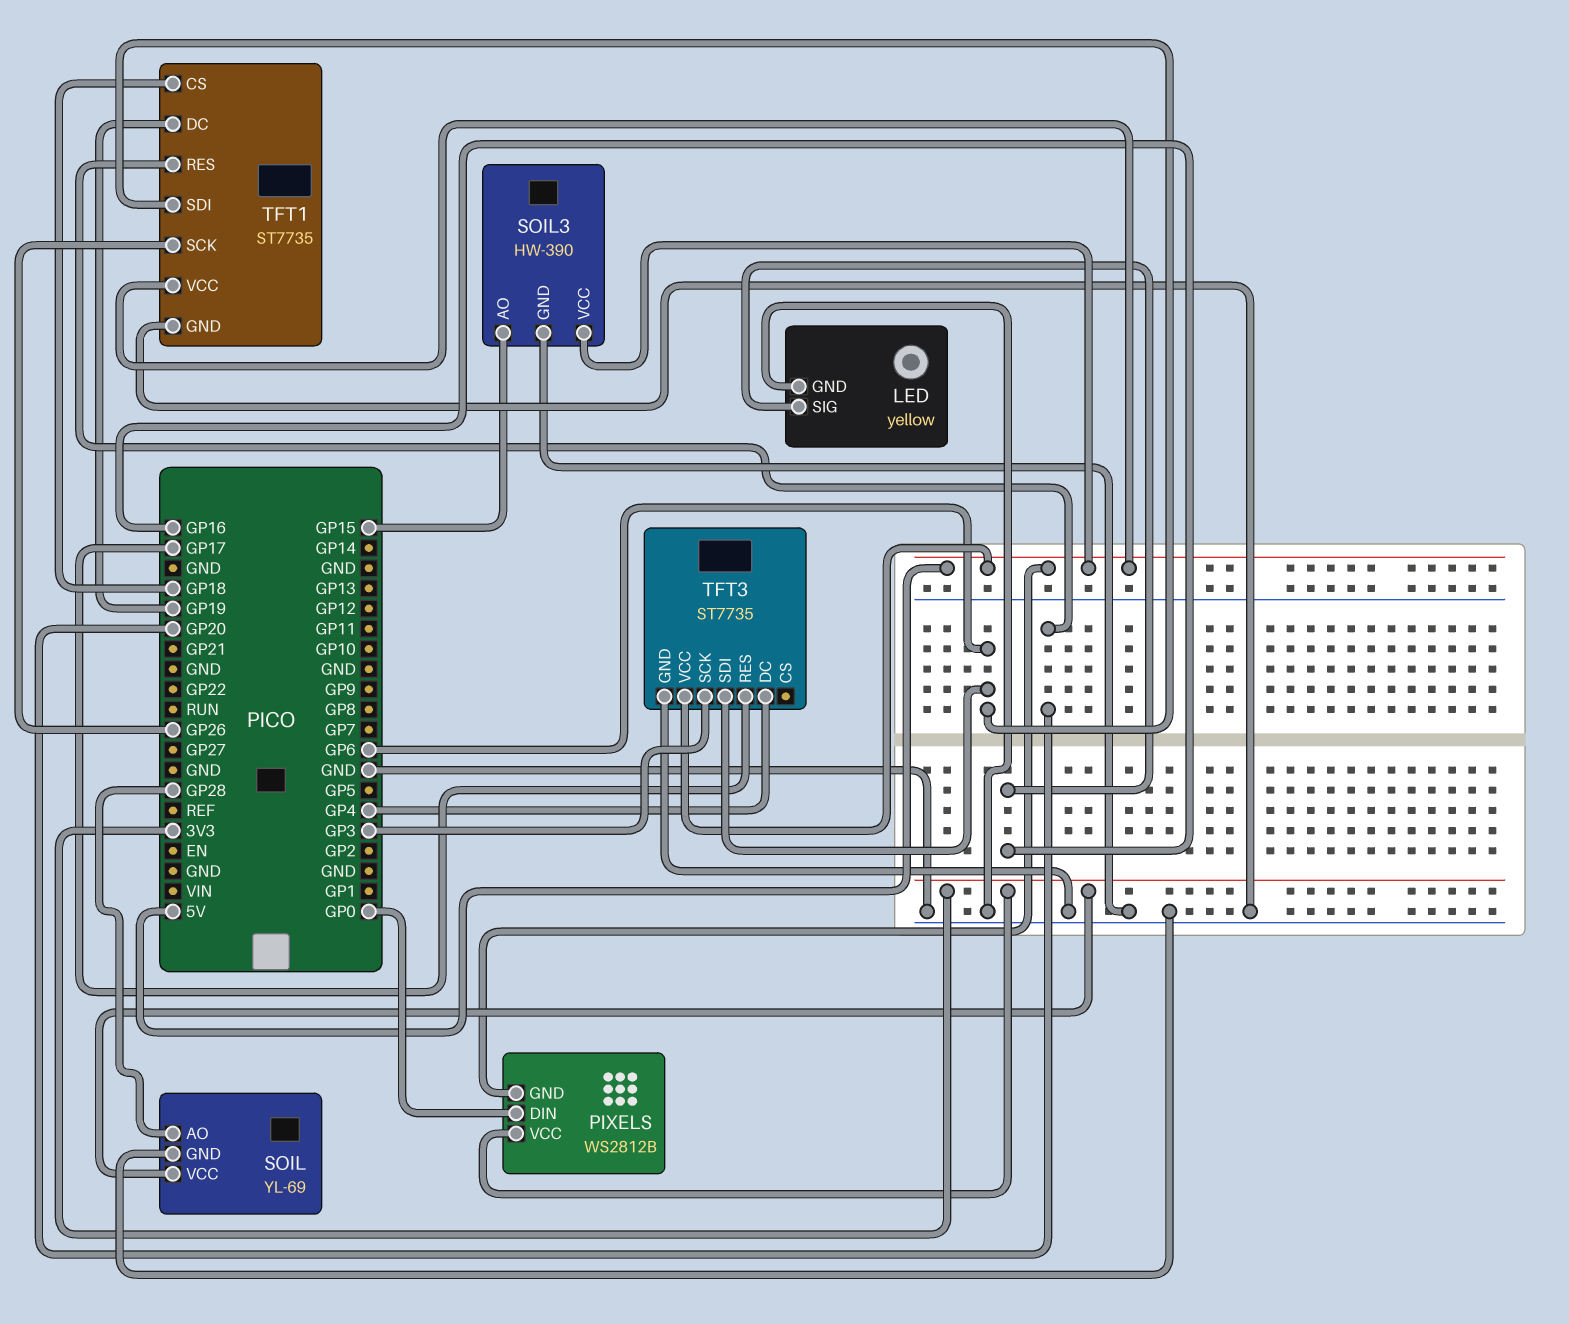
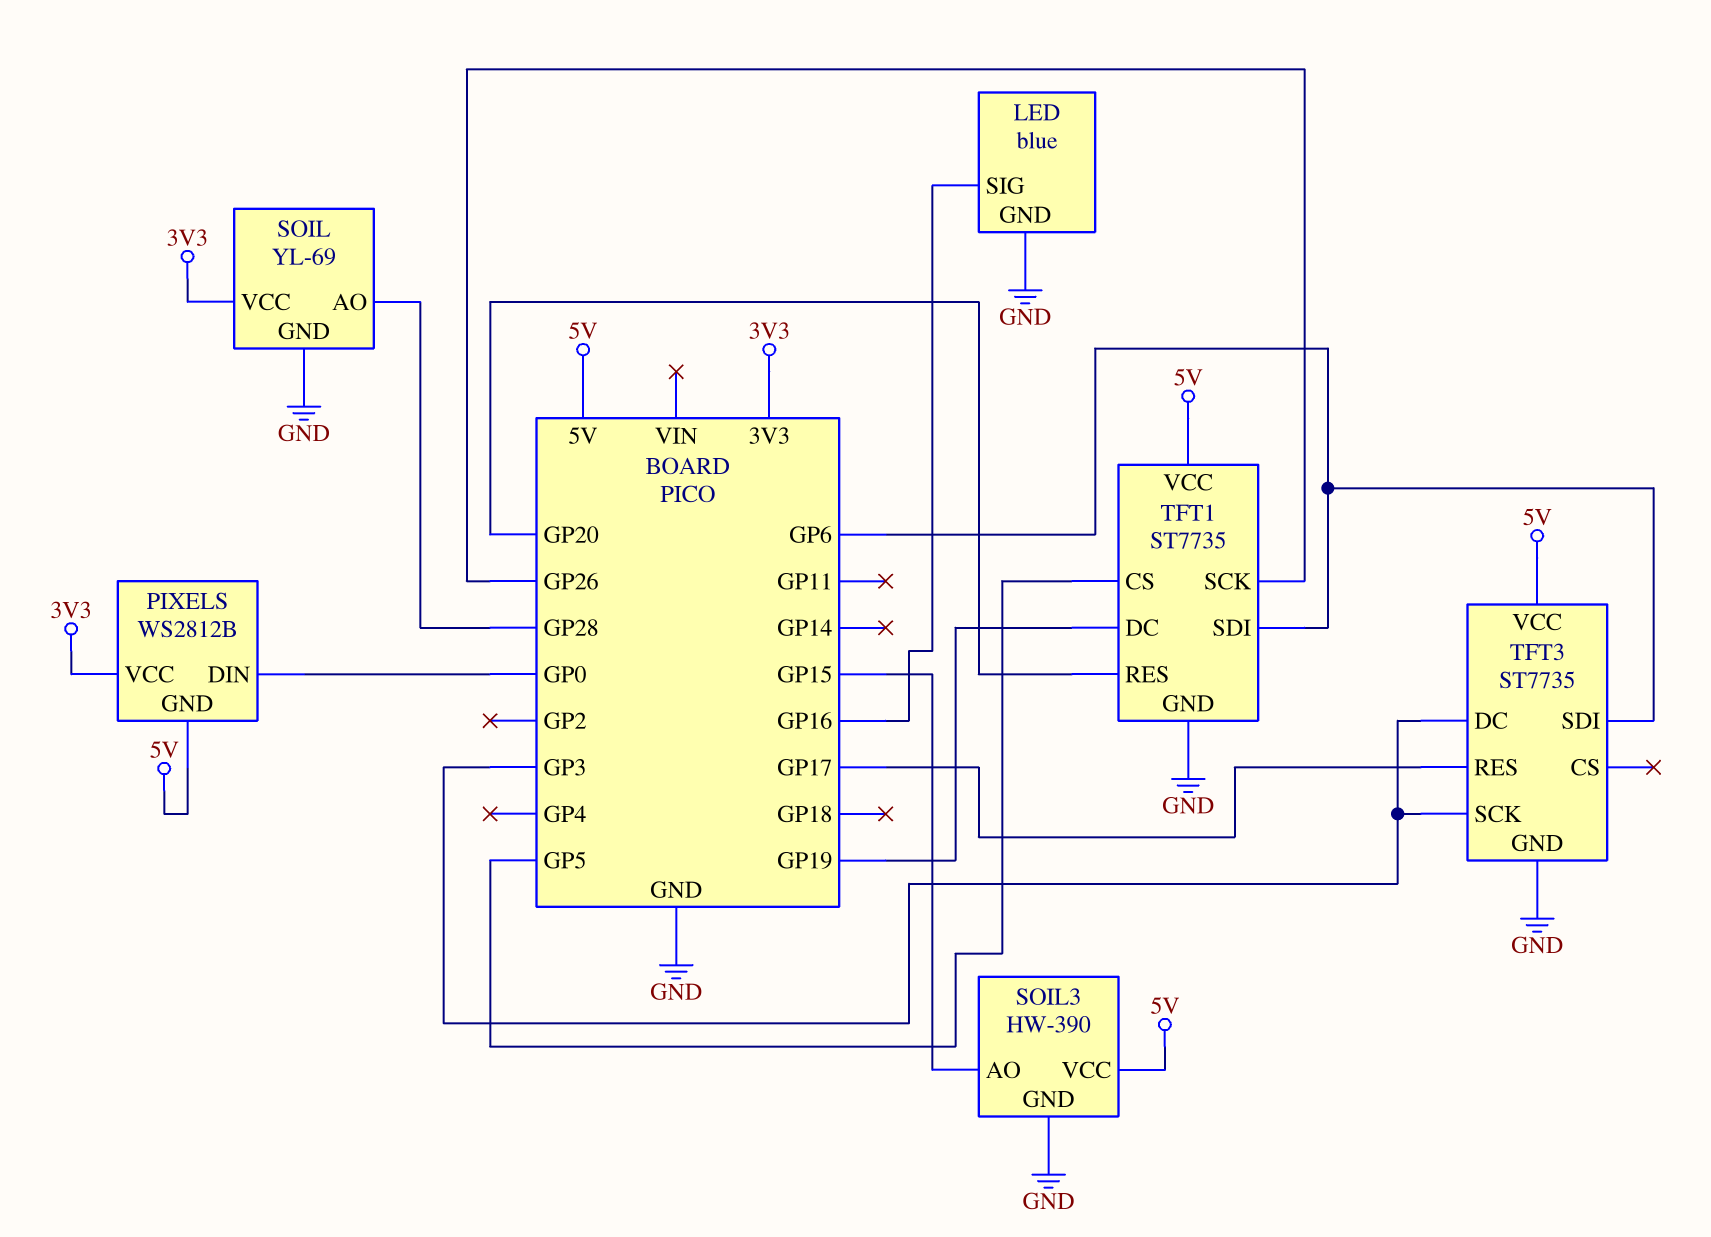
LED: yellow -> blue
TFT1 pin CS: GP18 -> GP5
TFT3 pin DC: GP4 -> GP3

